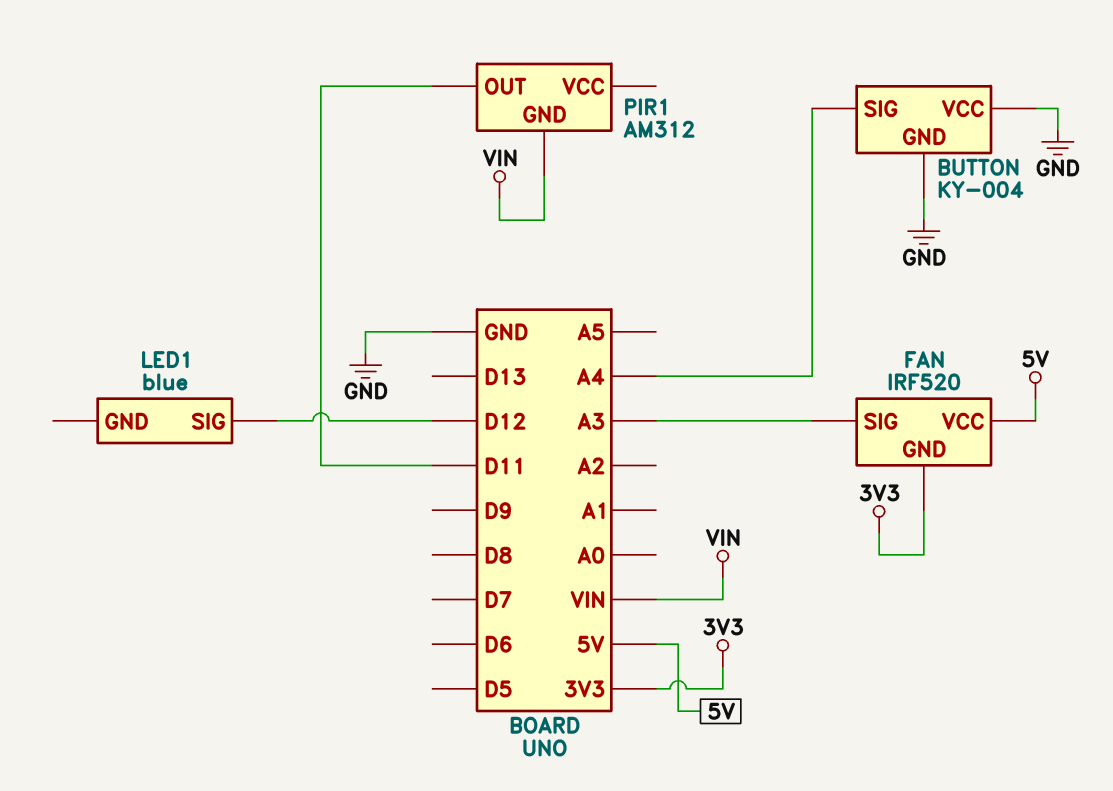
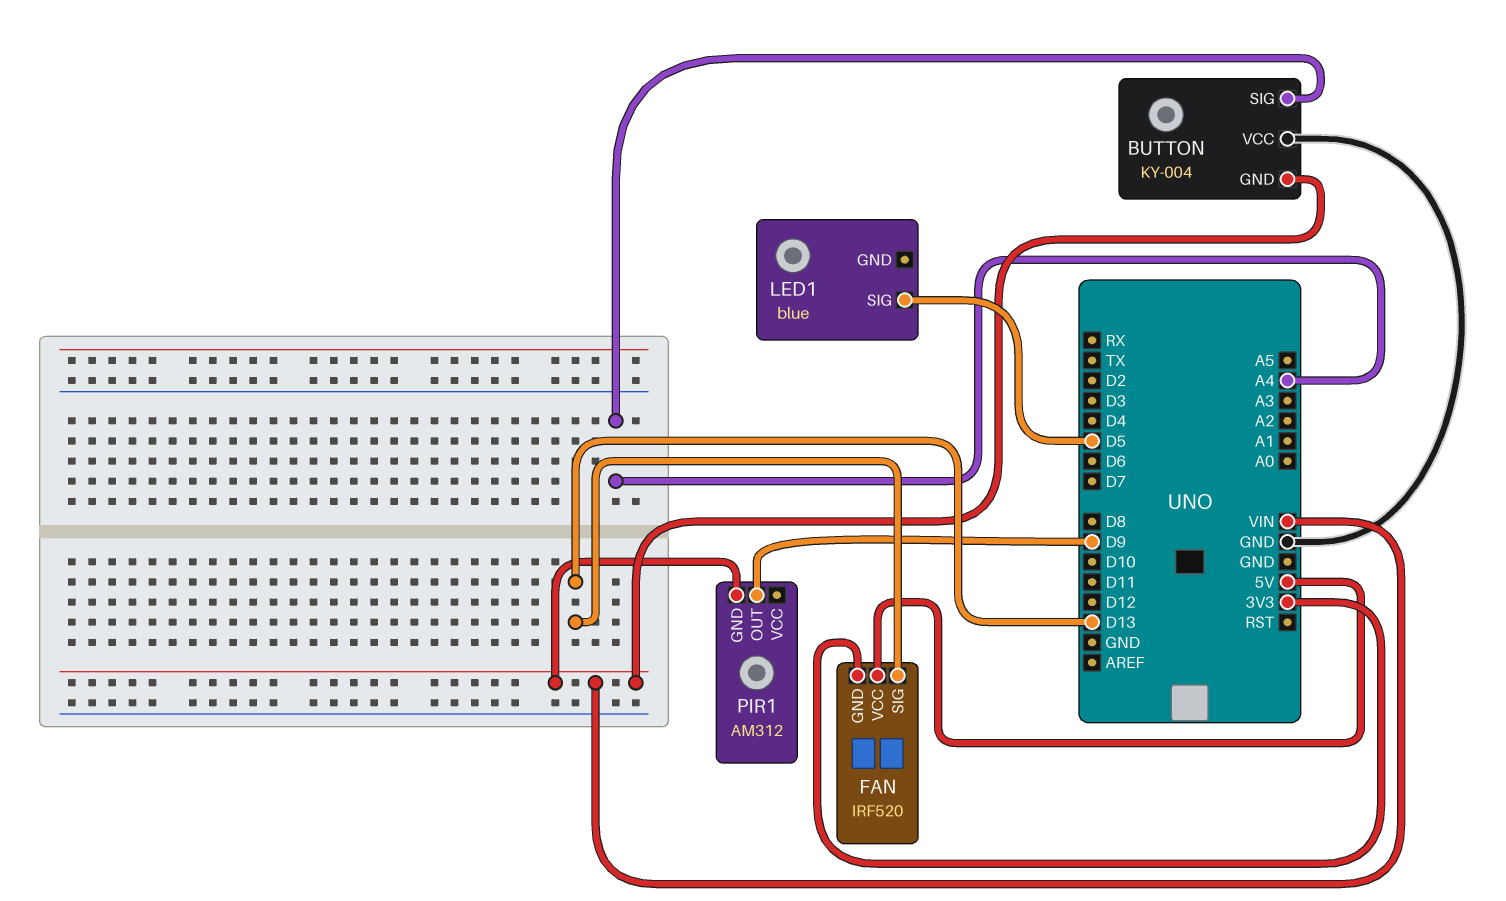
BUTTON pin GND: GND -> VIN
FAN pin SIG: A3 -> D13
LED1 pin SIG: D12 -> D5
PIR1 pin OUT: D11 -> D9

